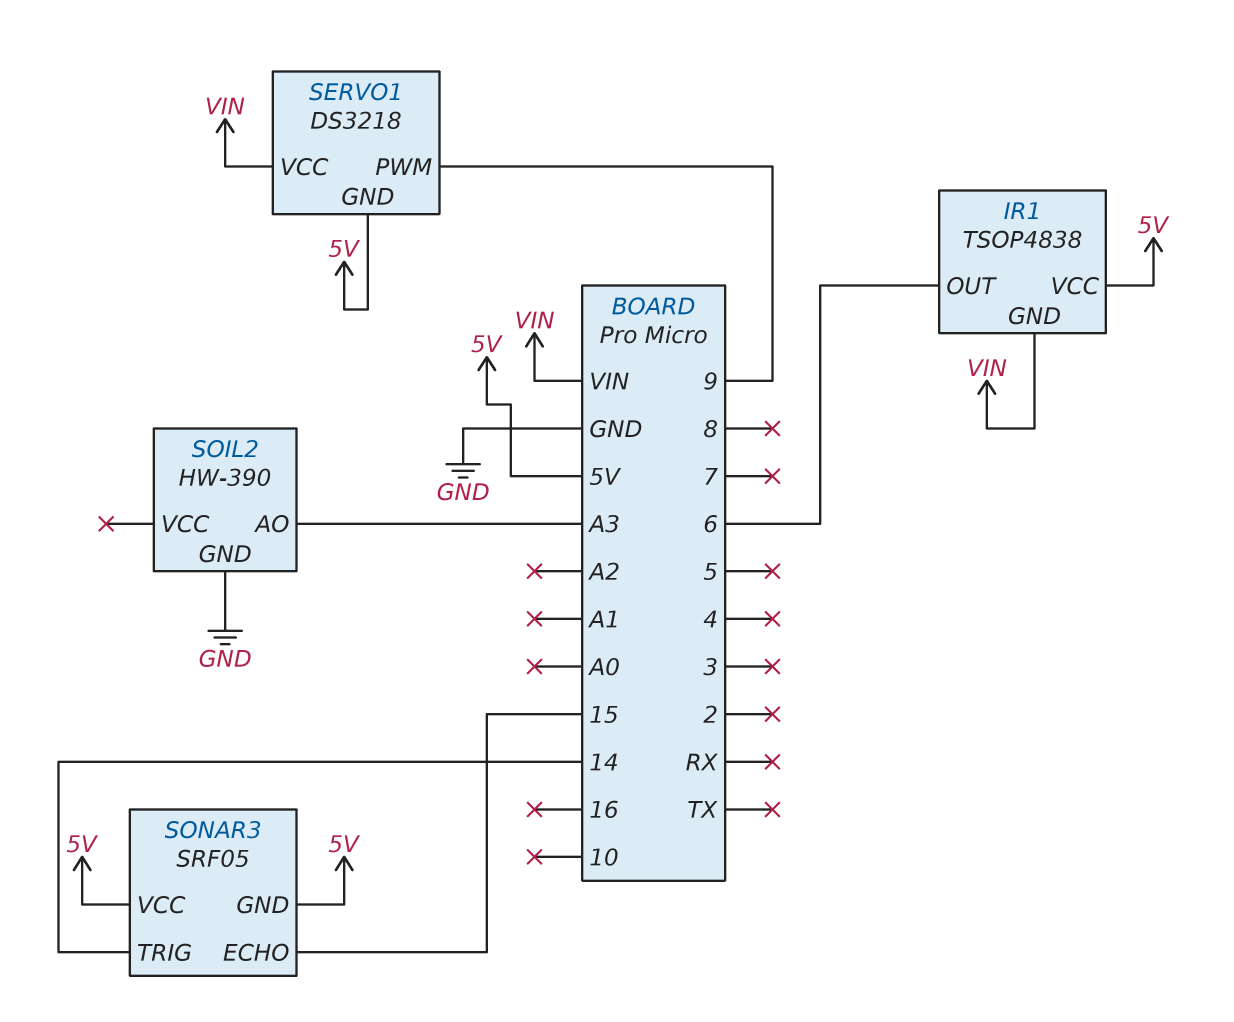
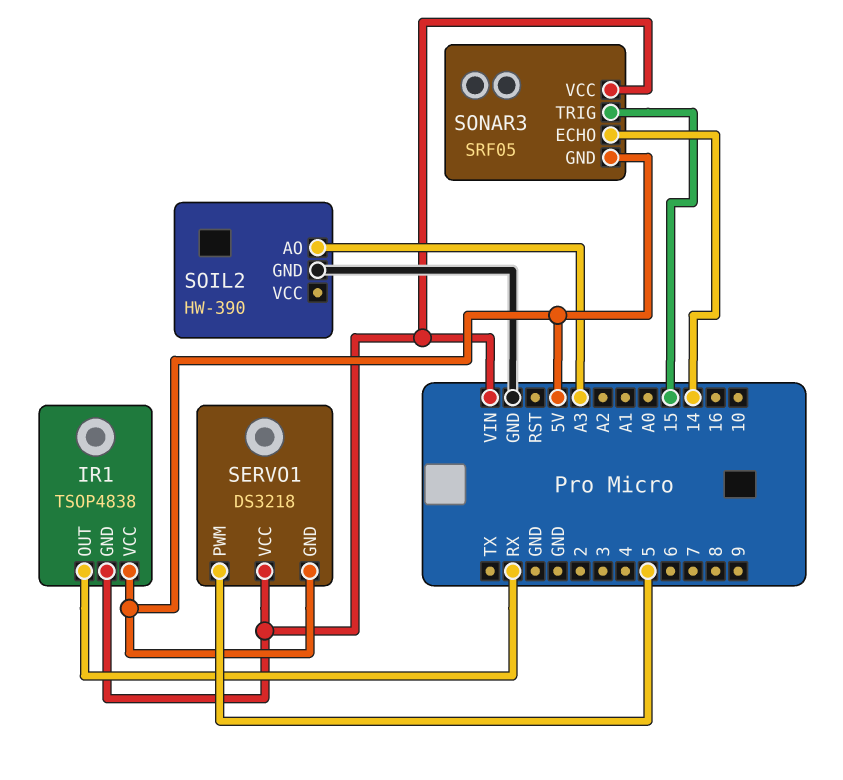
IR1 pin OUT: 6 -> RX
SERVO1 pin PWM: 9 -> 5
SONAR3 pin ECHO: 15 -> 14
SONAR3 pin TRIG: 14 -> 15
SONAR3 pin VCC: 5V -> VIN

